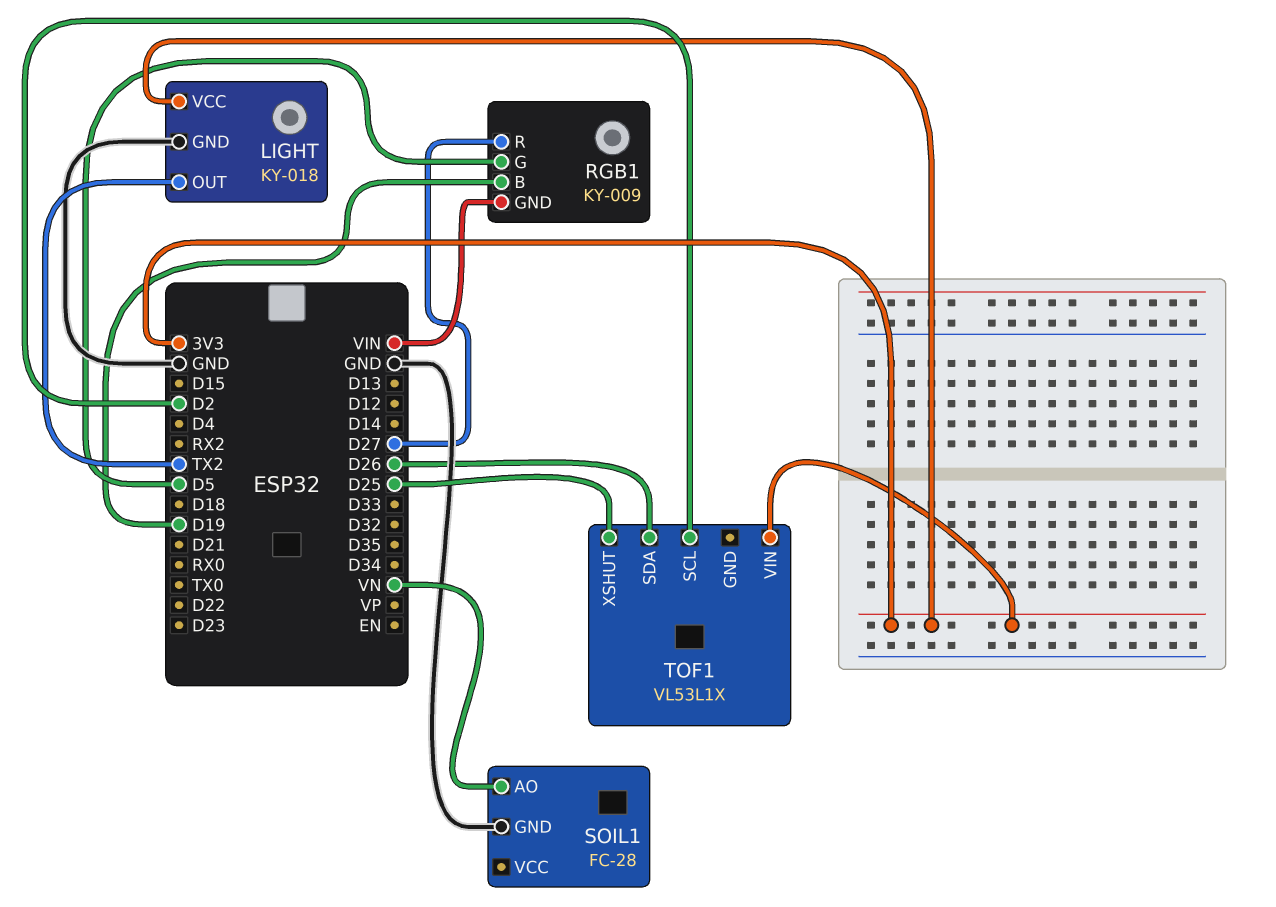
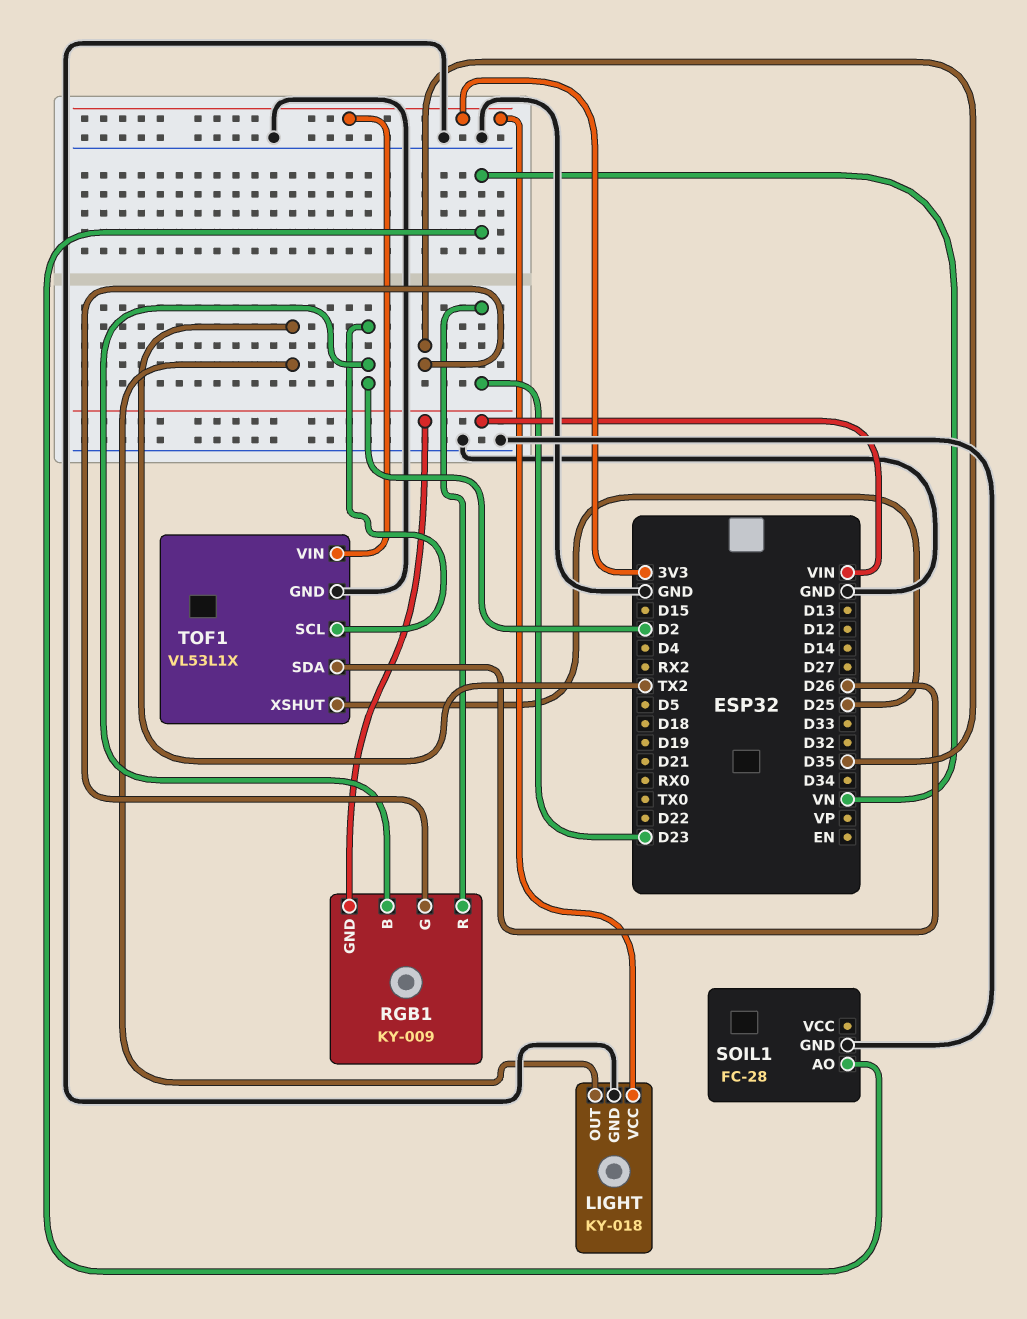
RGB1 pin B: D19 -> D2
RGB1 pin G: D5 -> D35
RGB1 pin R: D27 -> D23
TOF1 pin GND: none -> GND

